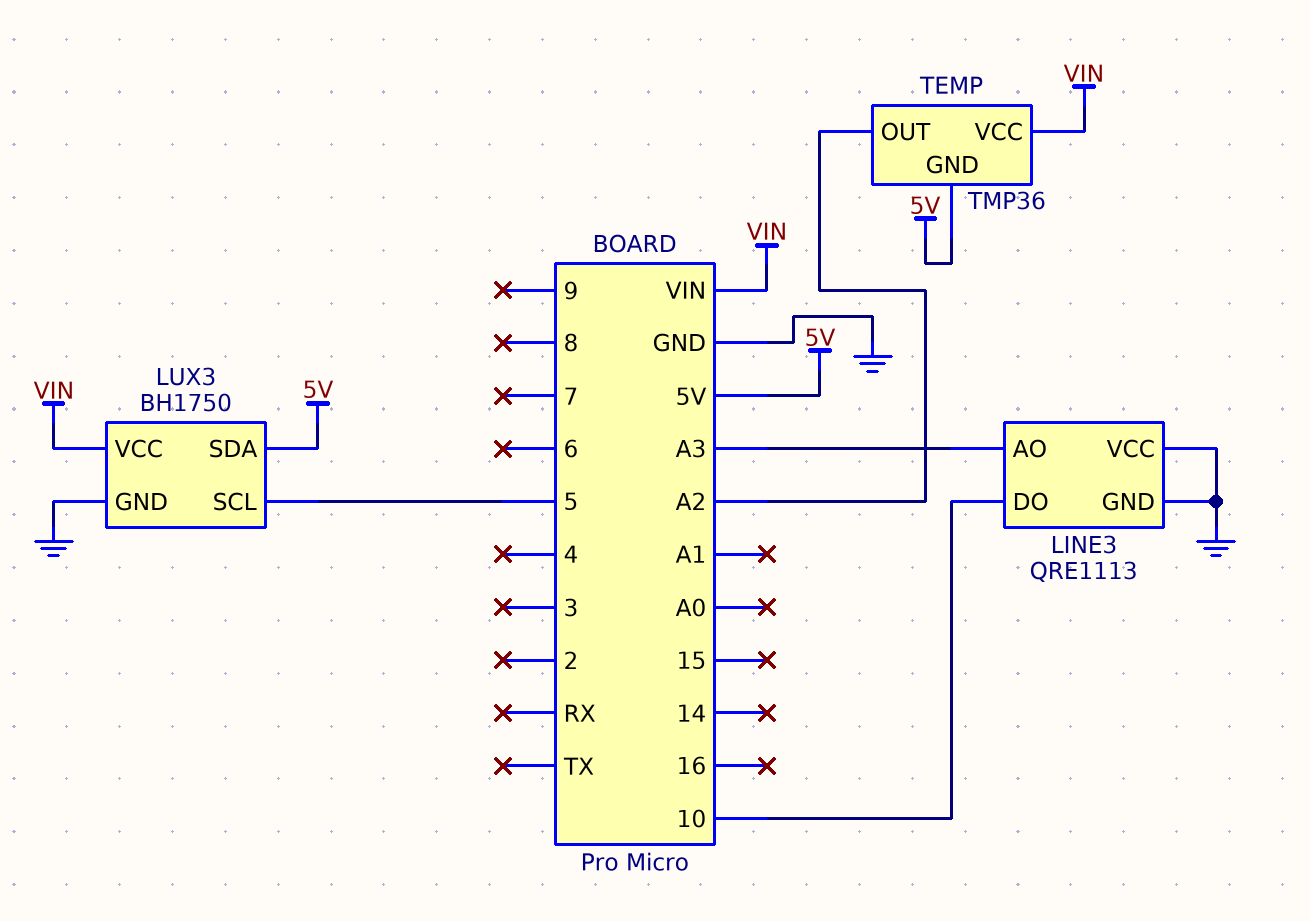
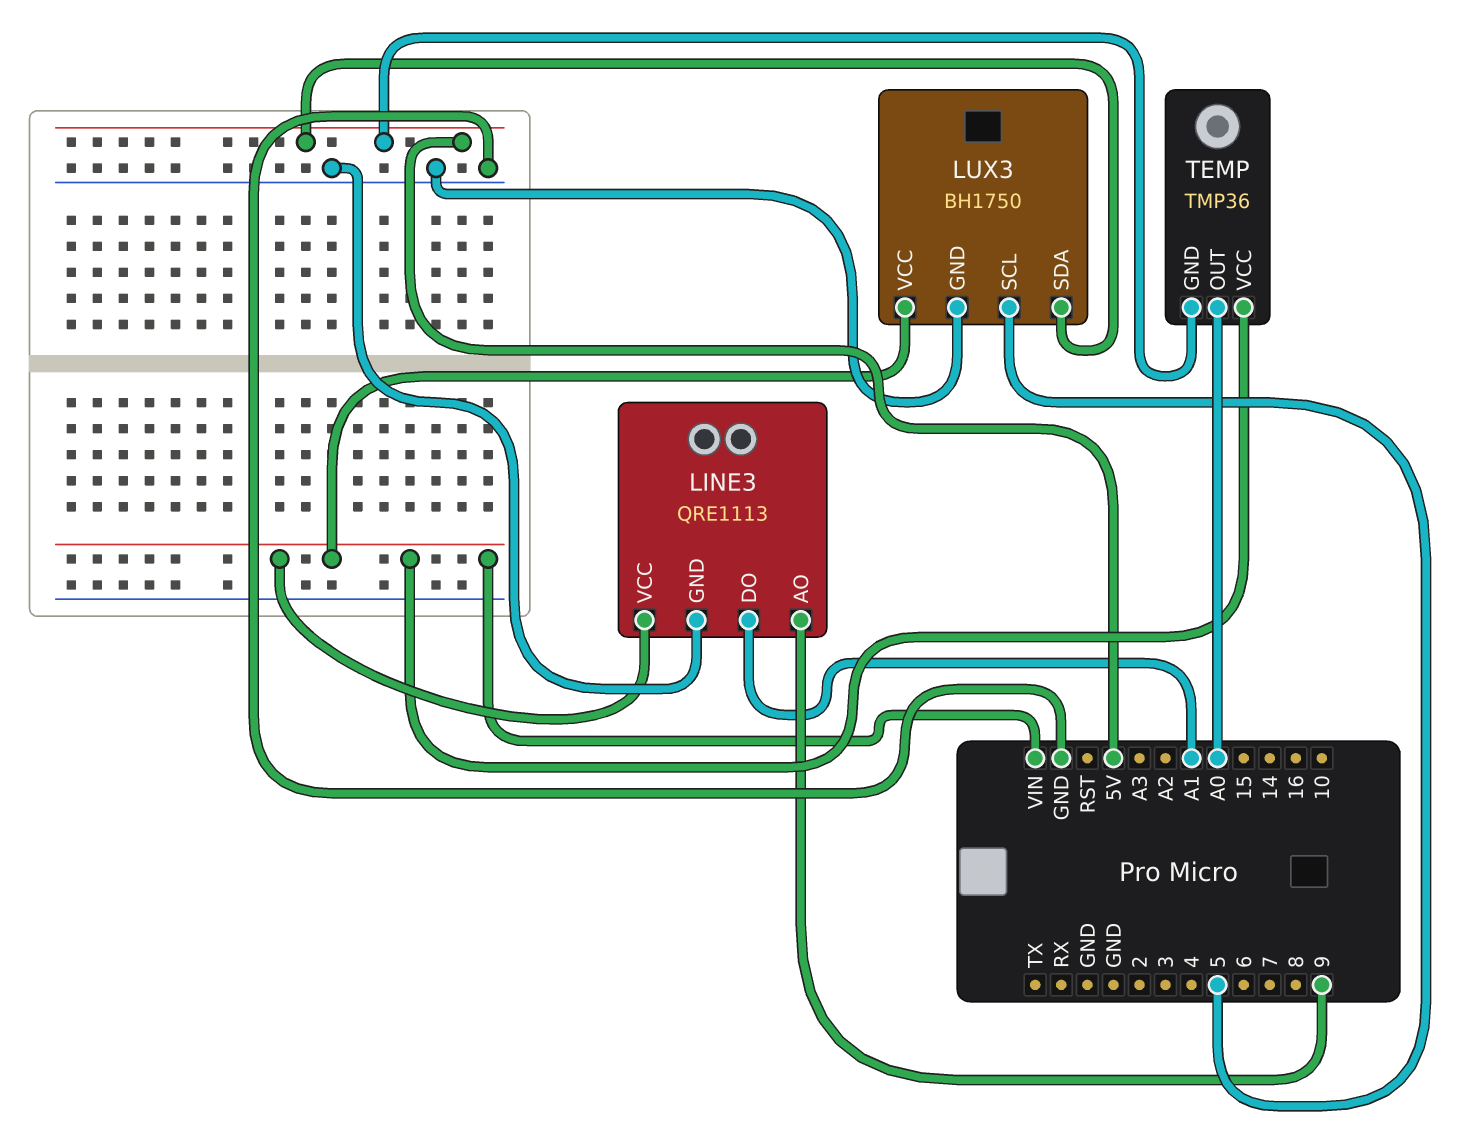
LINE3 pin AO: A3 -> 9
LINE3 pin DO: 10 -> A1
LINE3 pin VCC: GND -> VIN
TEMP pin OUT: A2 -> A0

